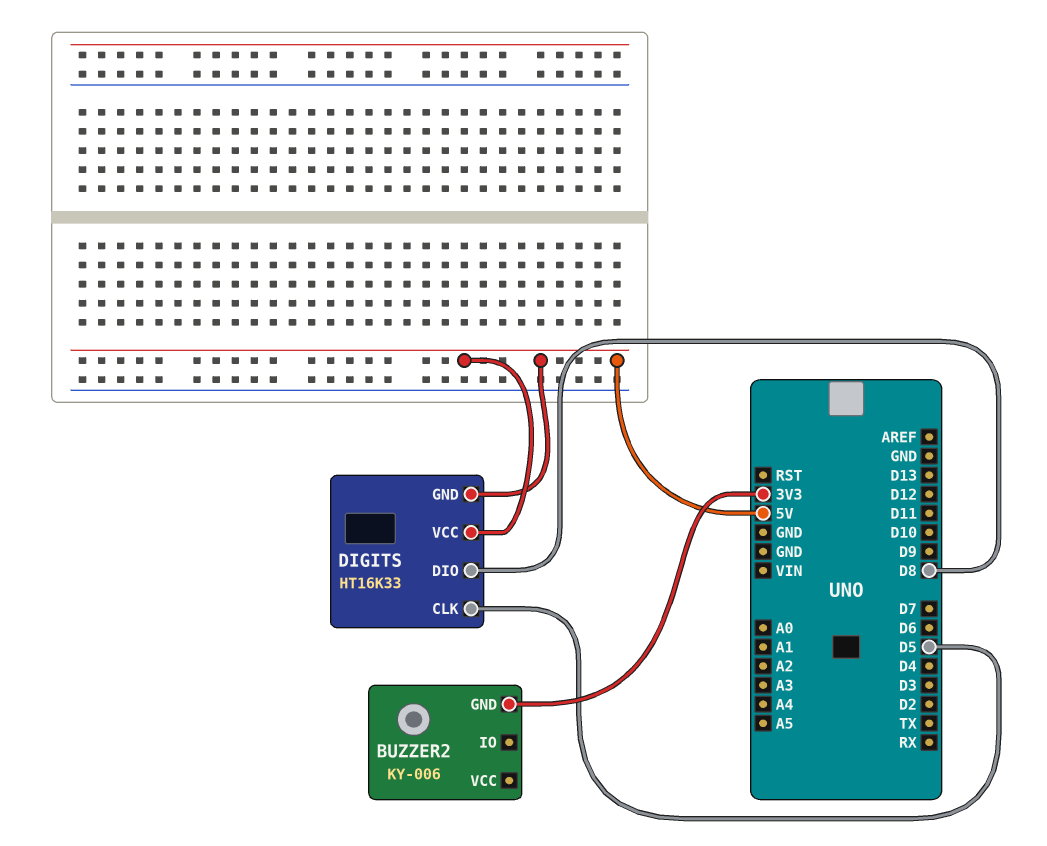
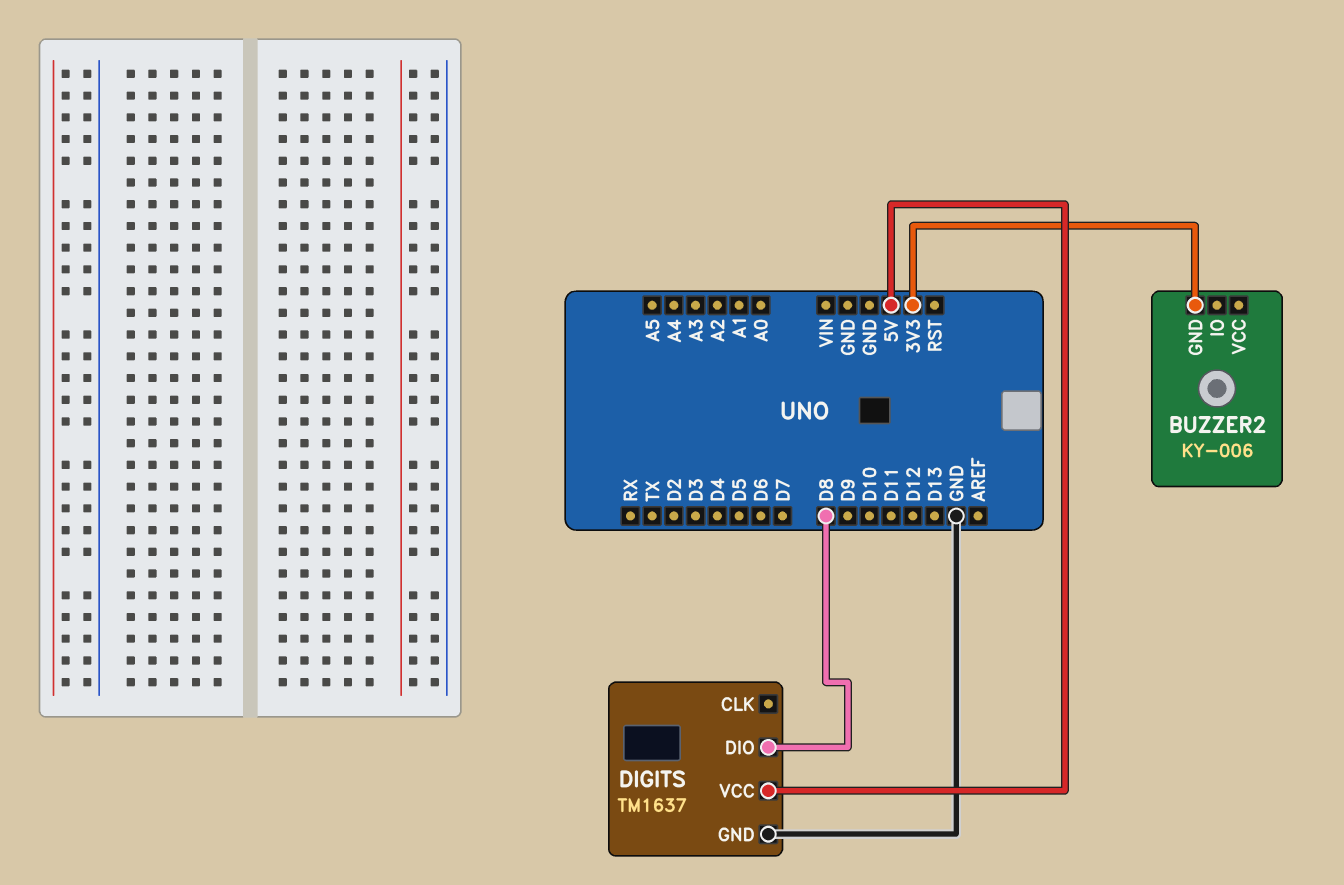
DIGITS: HT16K33 -> TM1637
DIGITS pin CLK: D5 -> none
DIGITS pin GND: 5V -> GND

